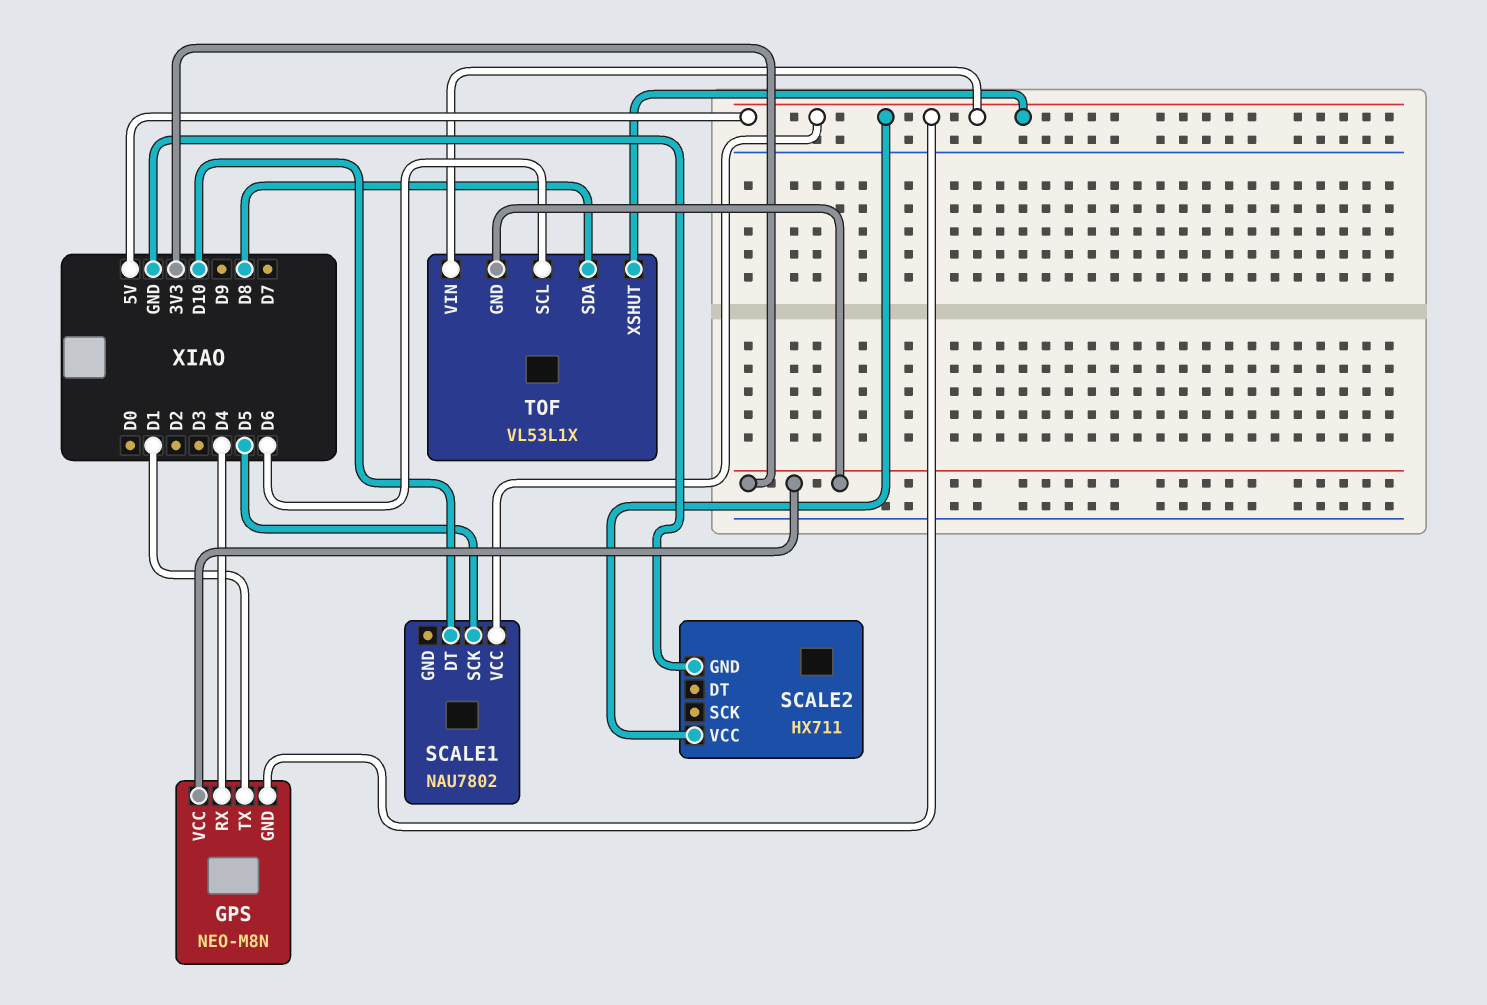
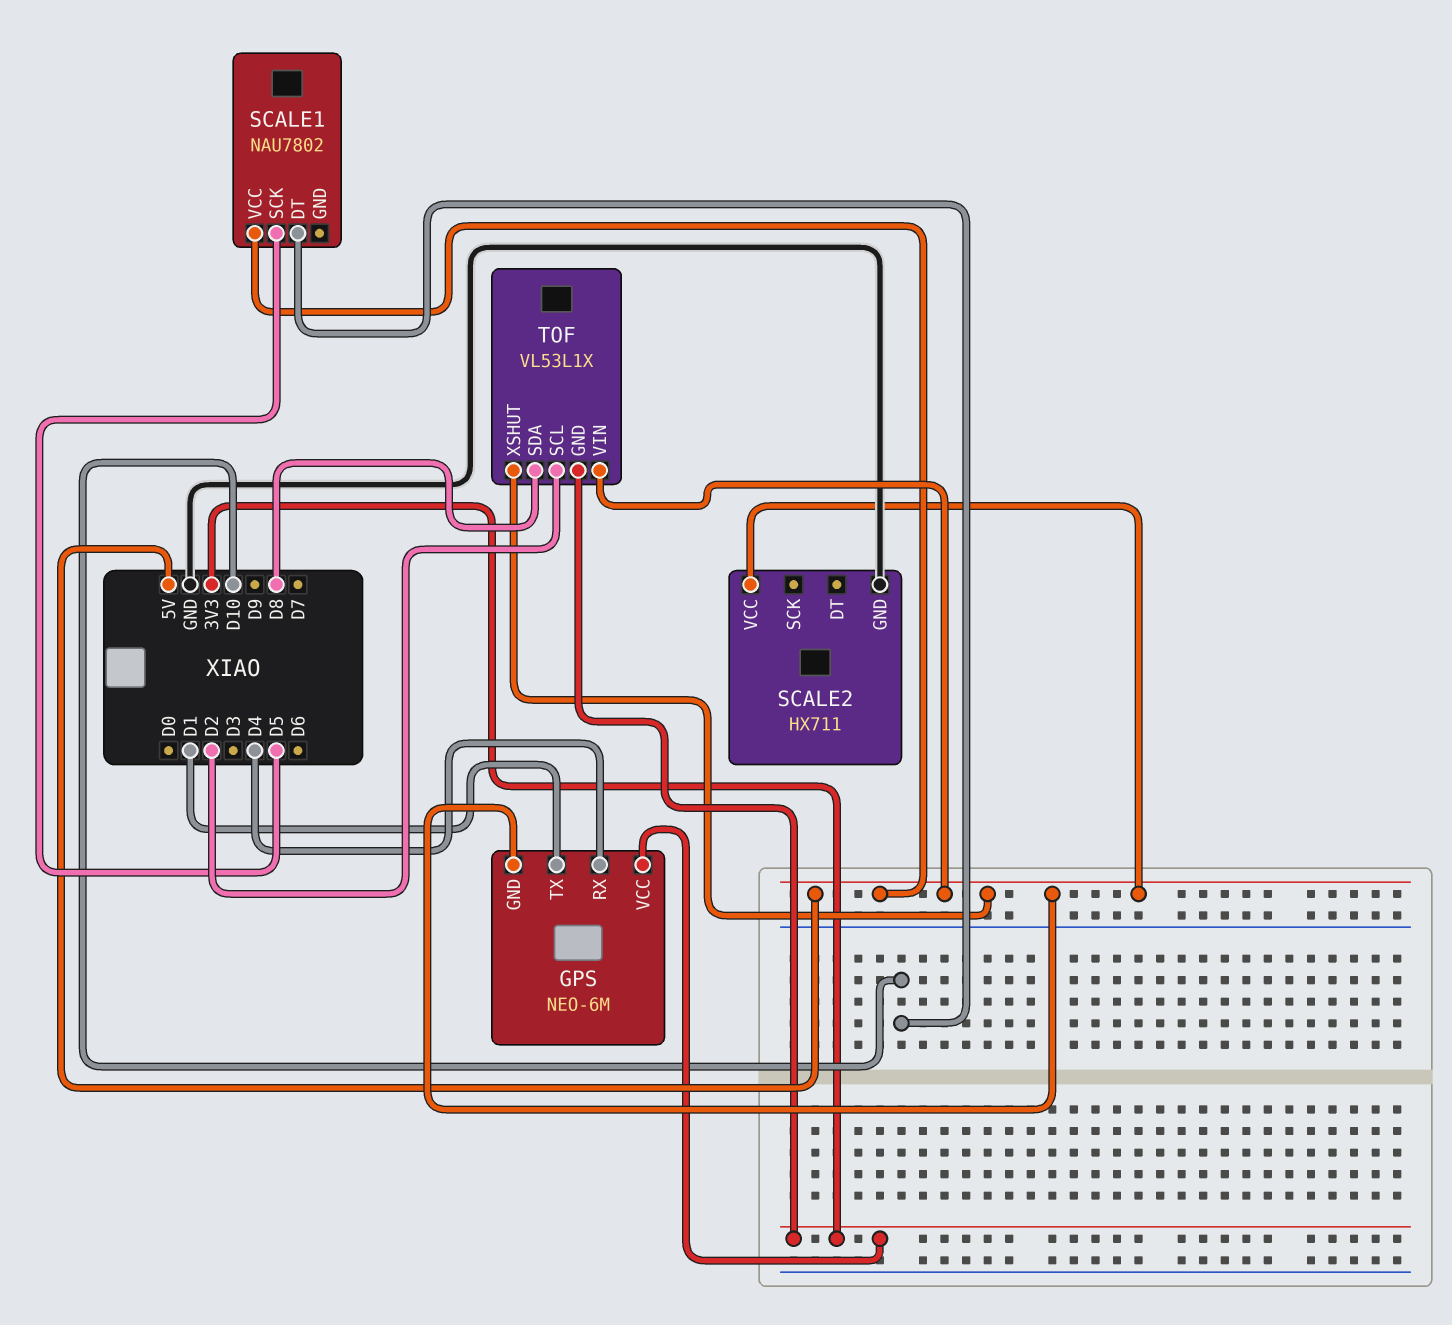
GPS: NEO-M8N -> NEO-6M
TOF pin SCL: D6 -> D2

